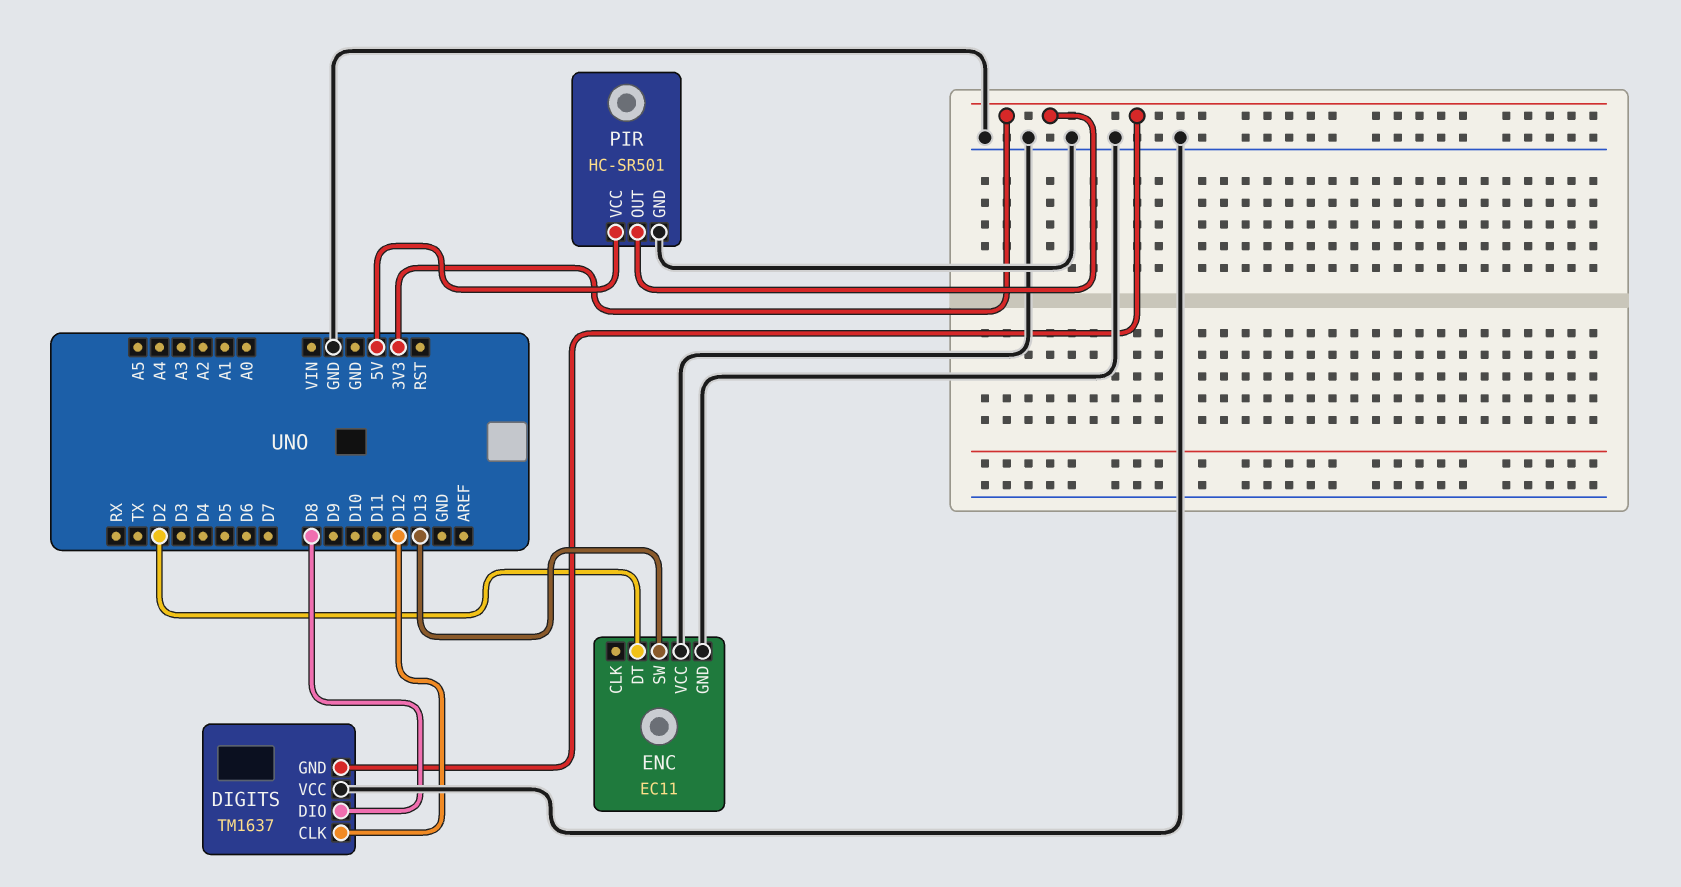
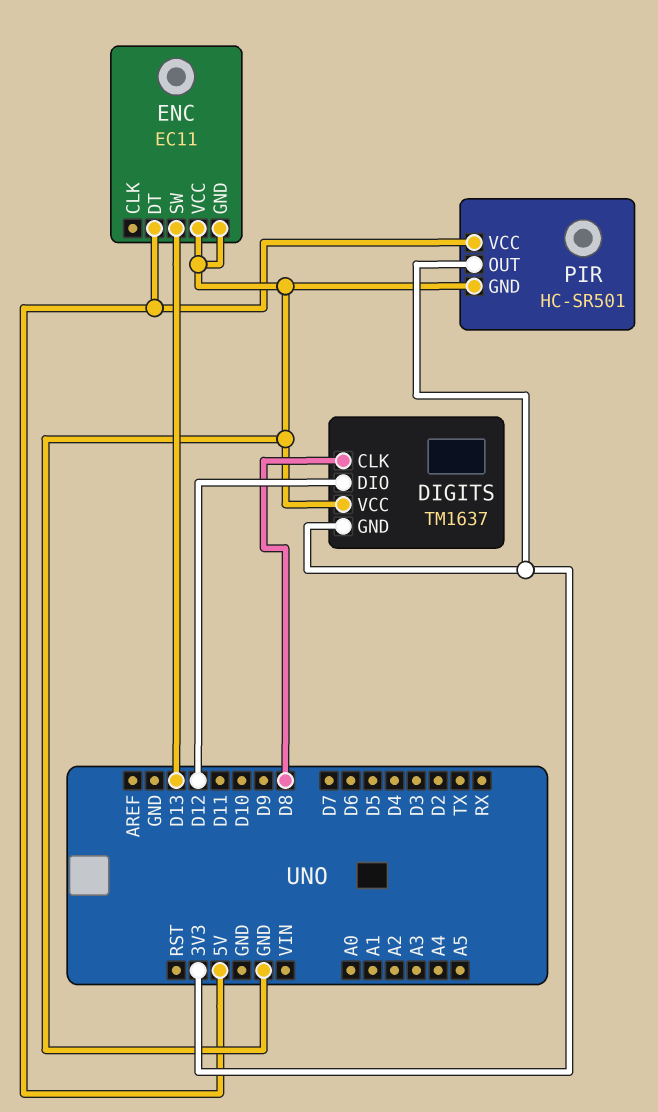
DIGITS pin CLK: D12 -> D8
DIGITS pin DIO: D8 -> D12
ENC pin DT: D2 -> 5V

